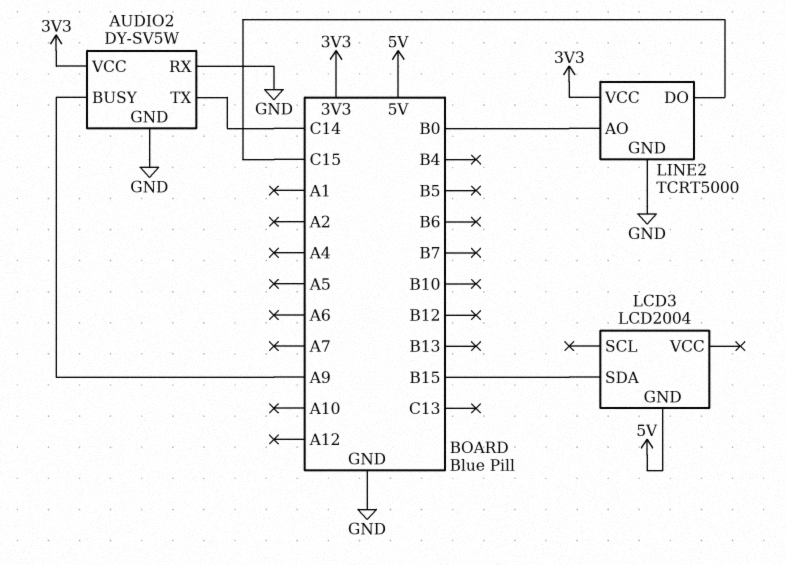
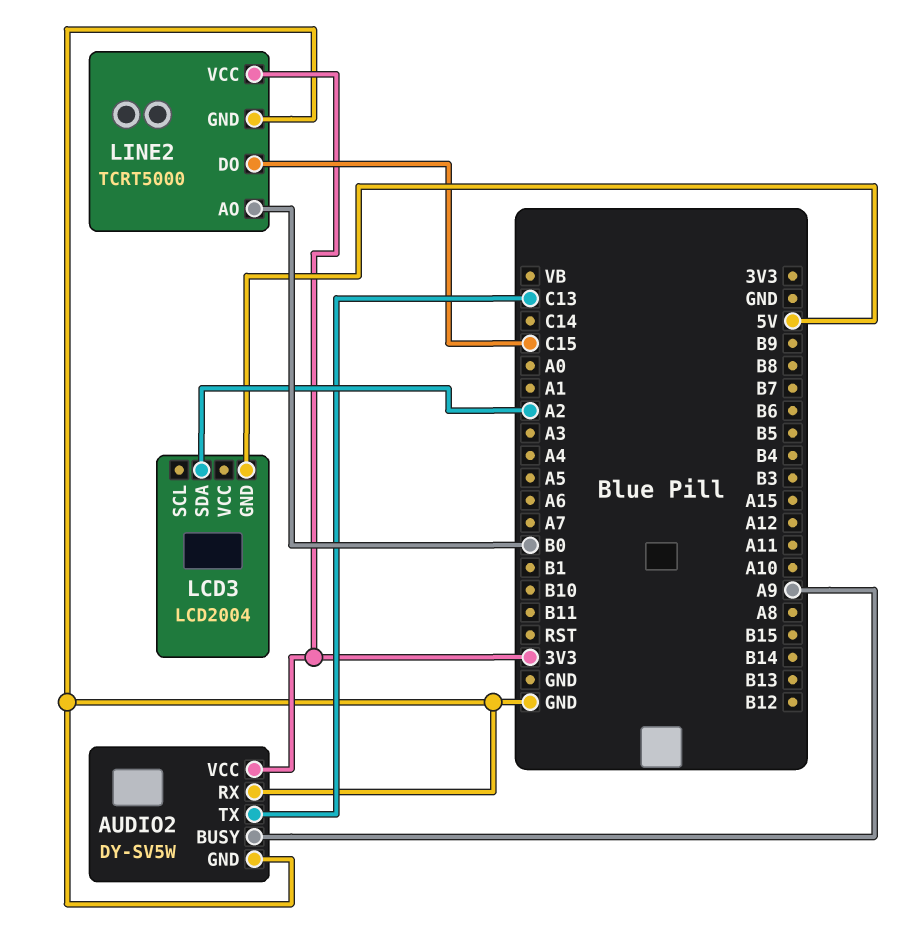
AUDIO2 pin TX: C14 -> C13
LCD3 pin SDA: B15 -> A2

